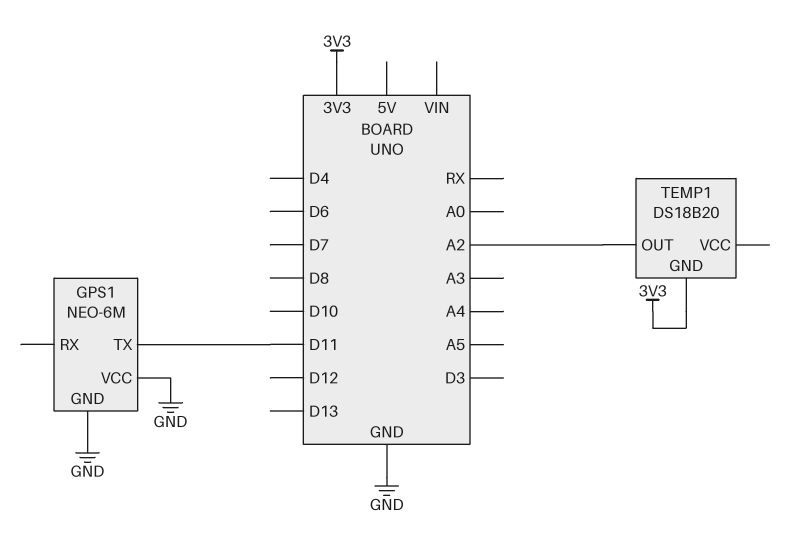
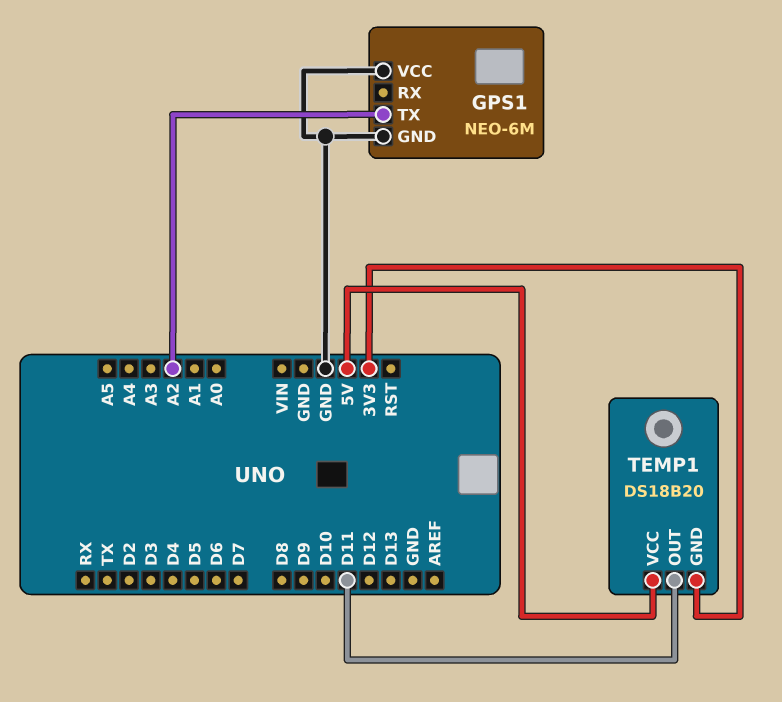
GPS1 pin TX: D11 -> A2
TEMP1 pin OUT: A2 -> D11
TEMP1 pin VCC: none -> 5V

